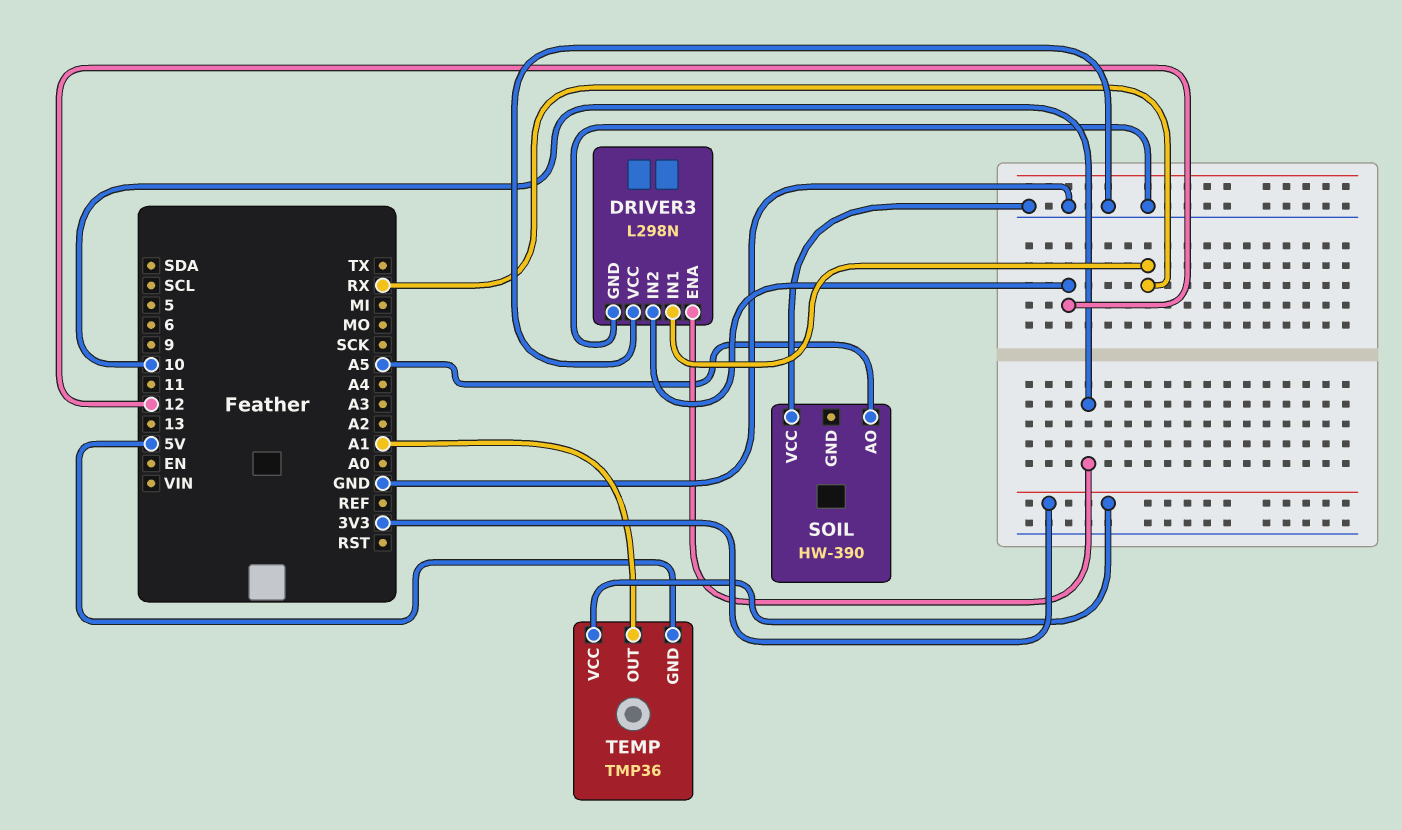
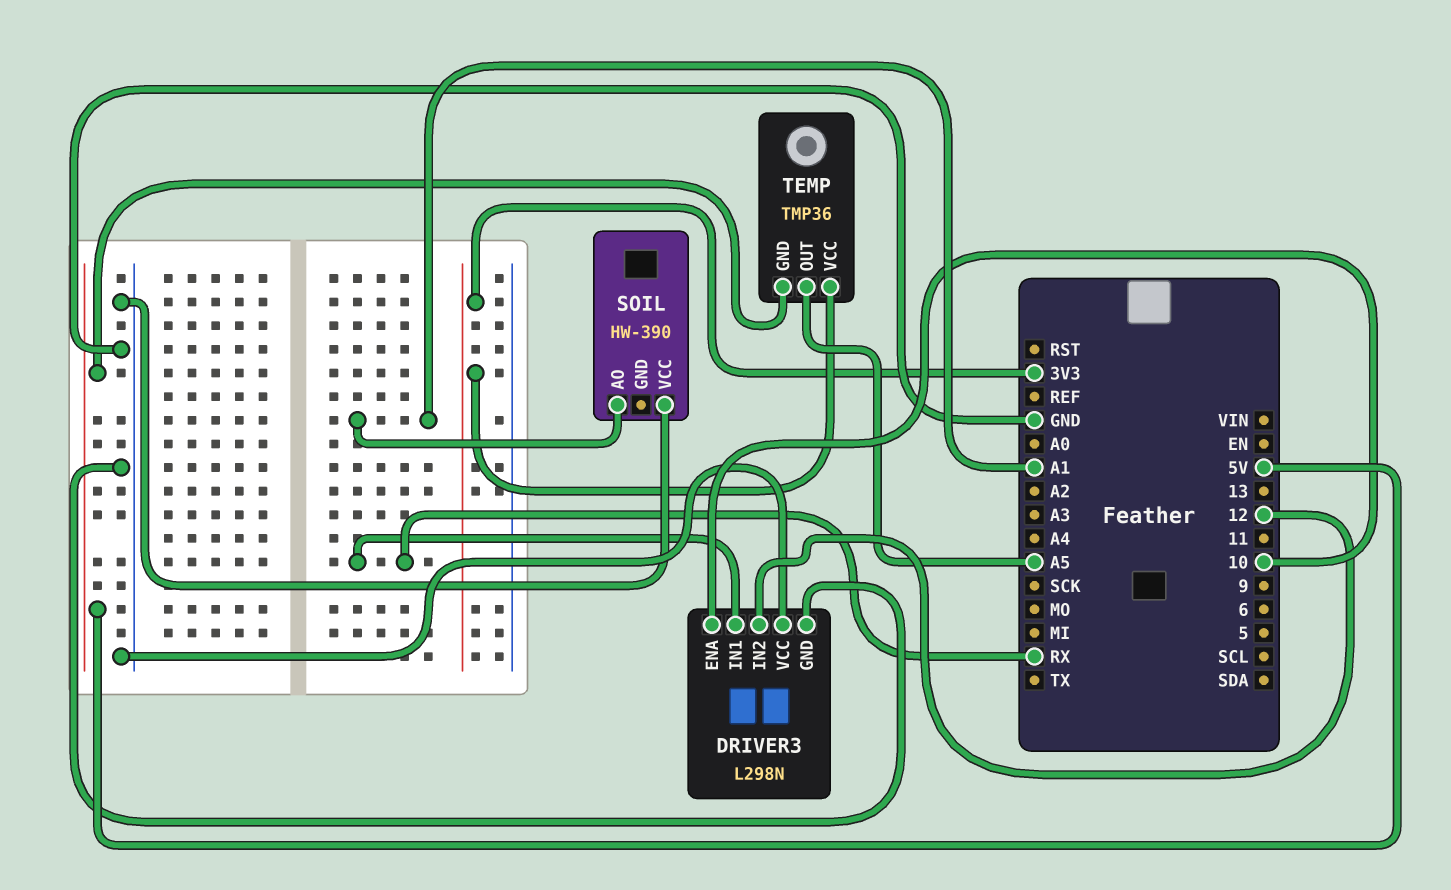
SOIL pin AO: A5 -> A1
TEMP pin OUT: A1 -> A5

